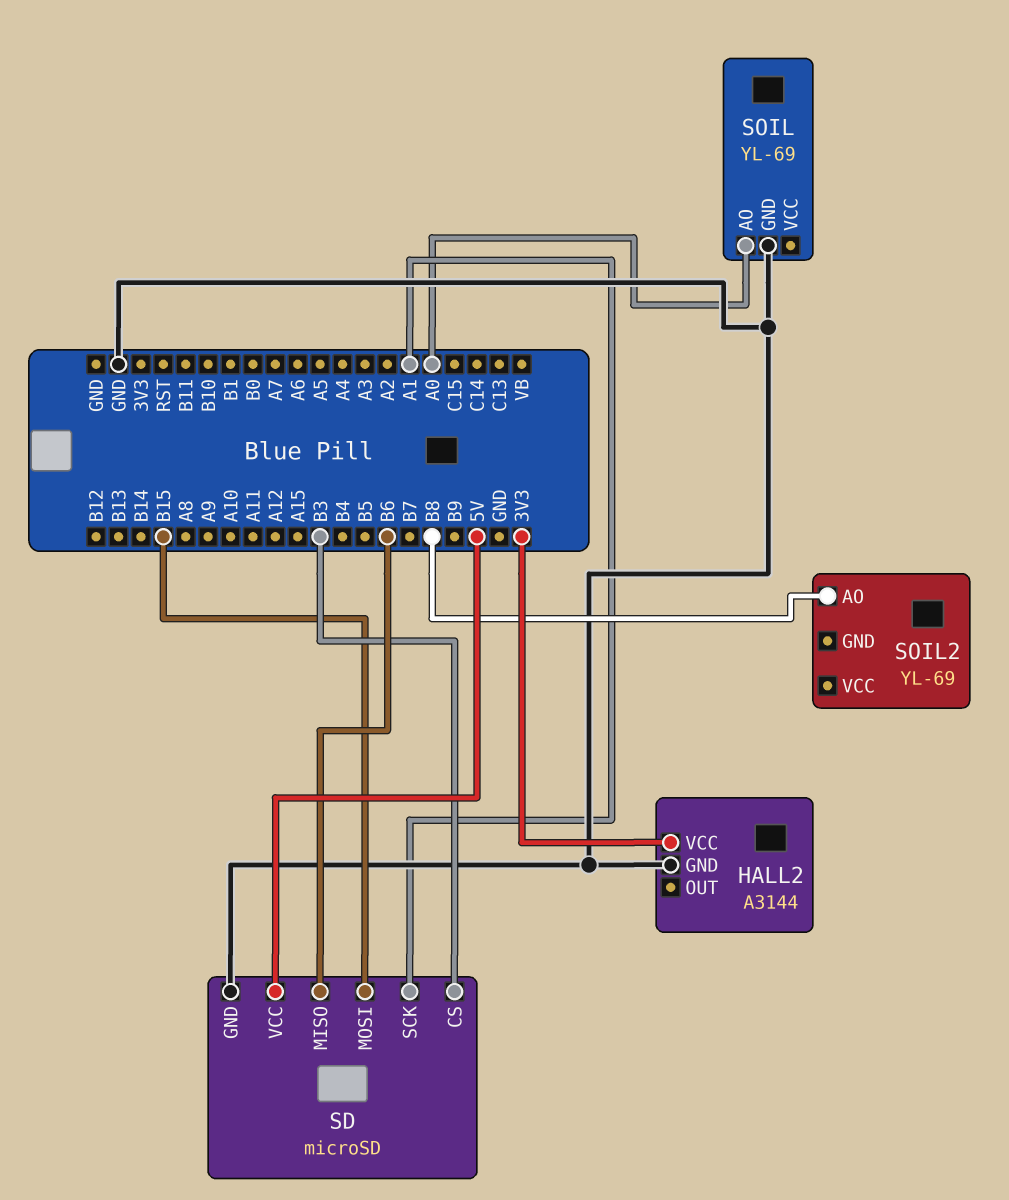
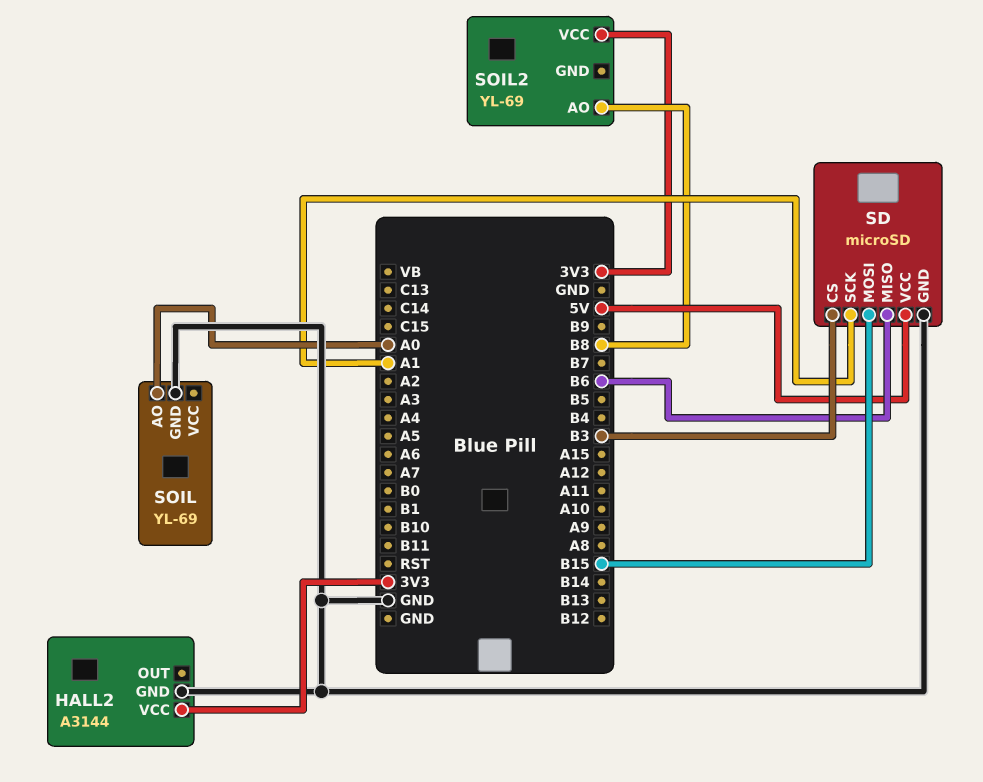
SOIL2 pin VCC: none -> 3V3

